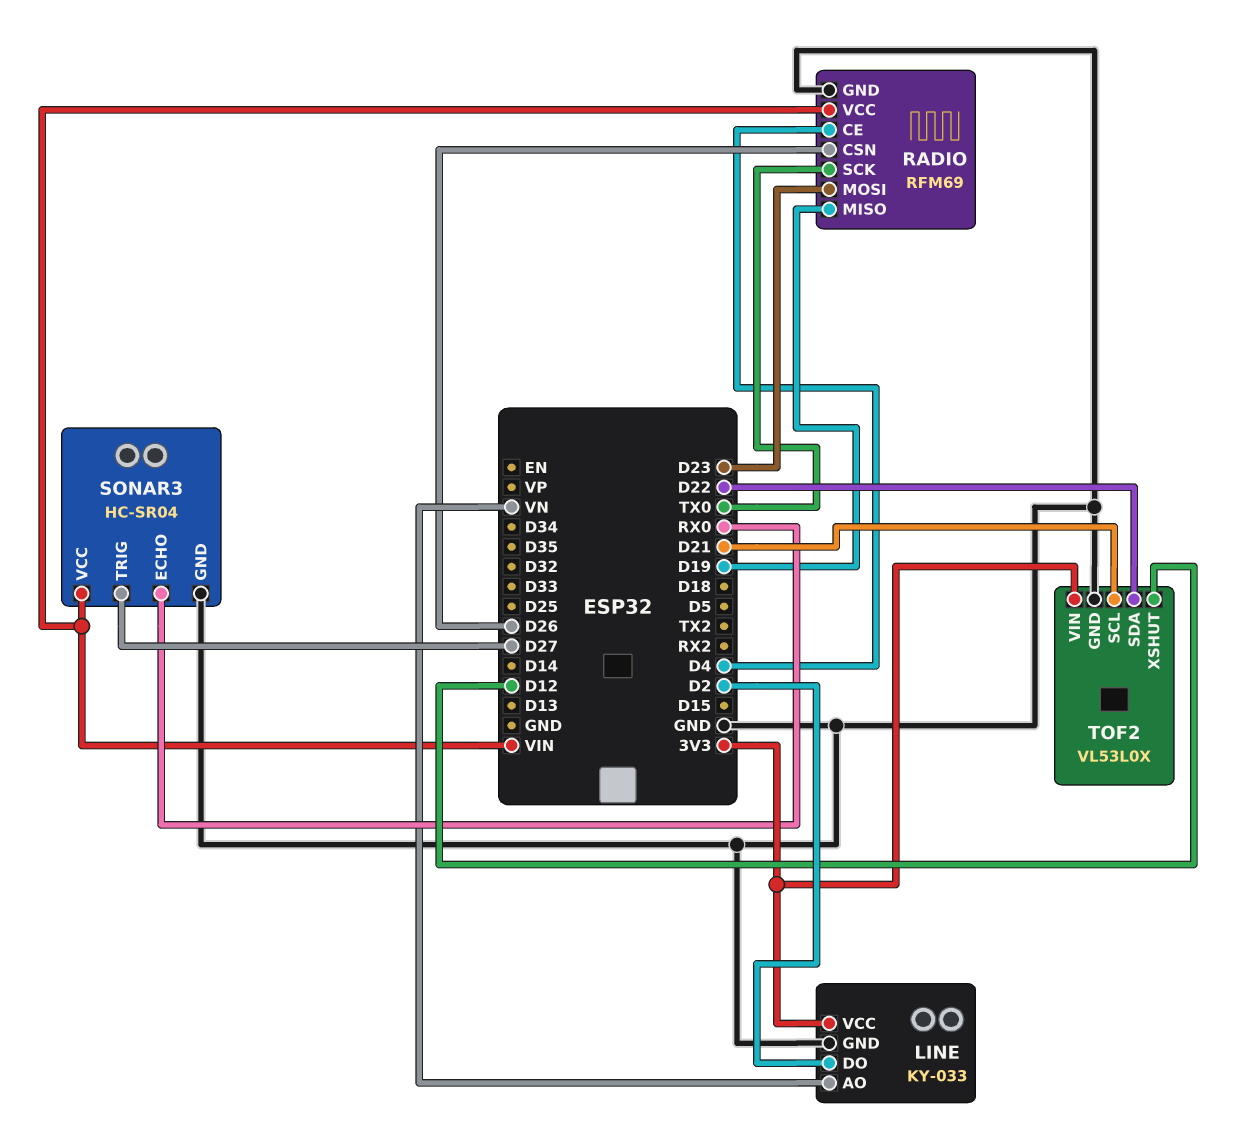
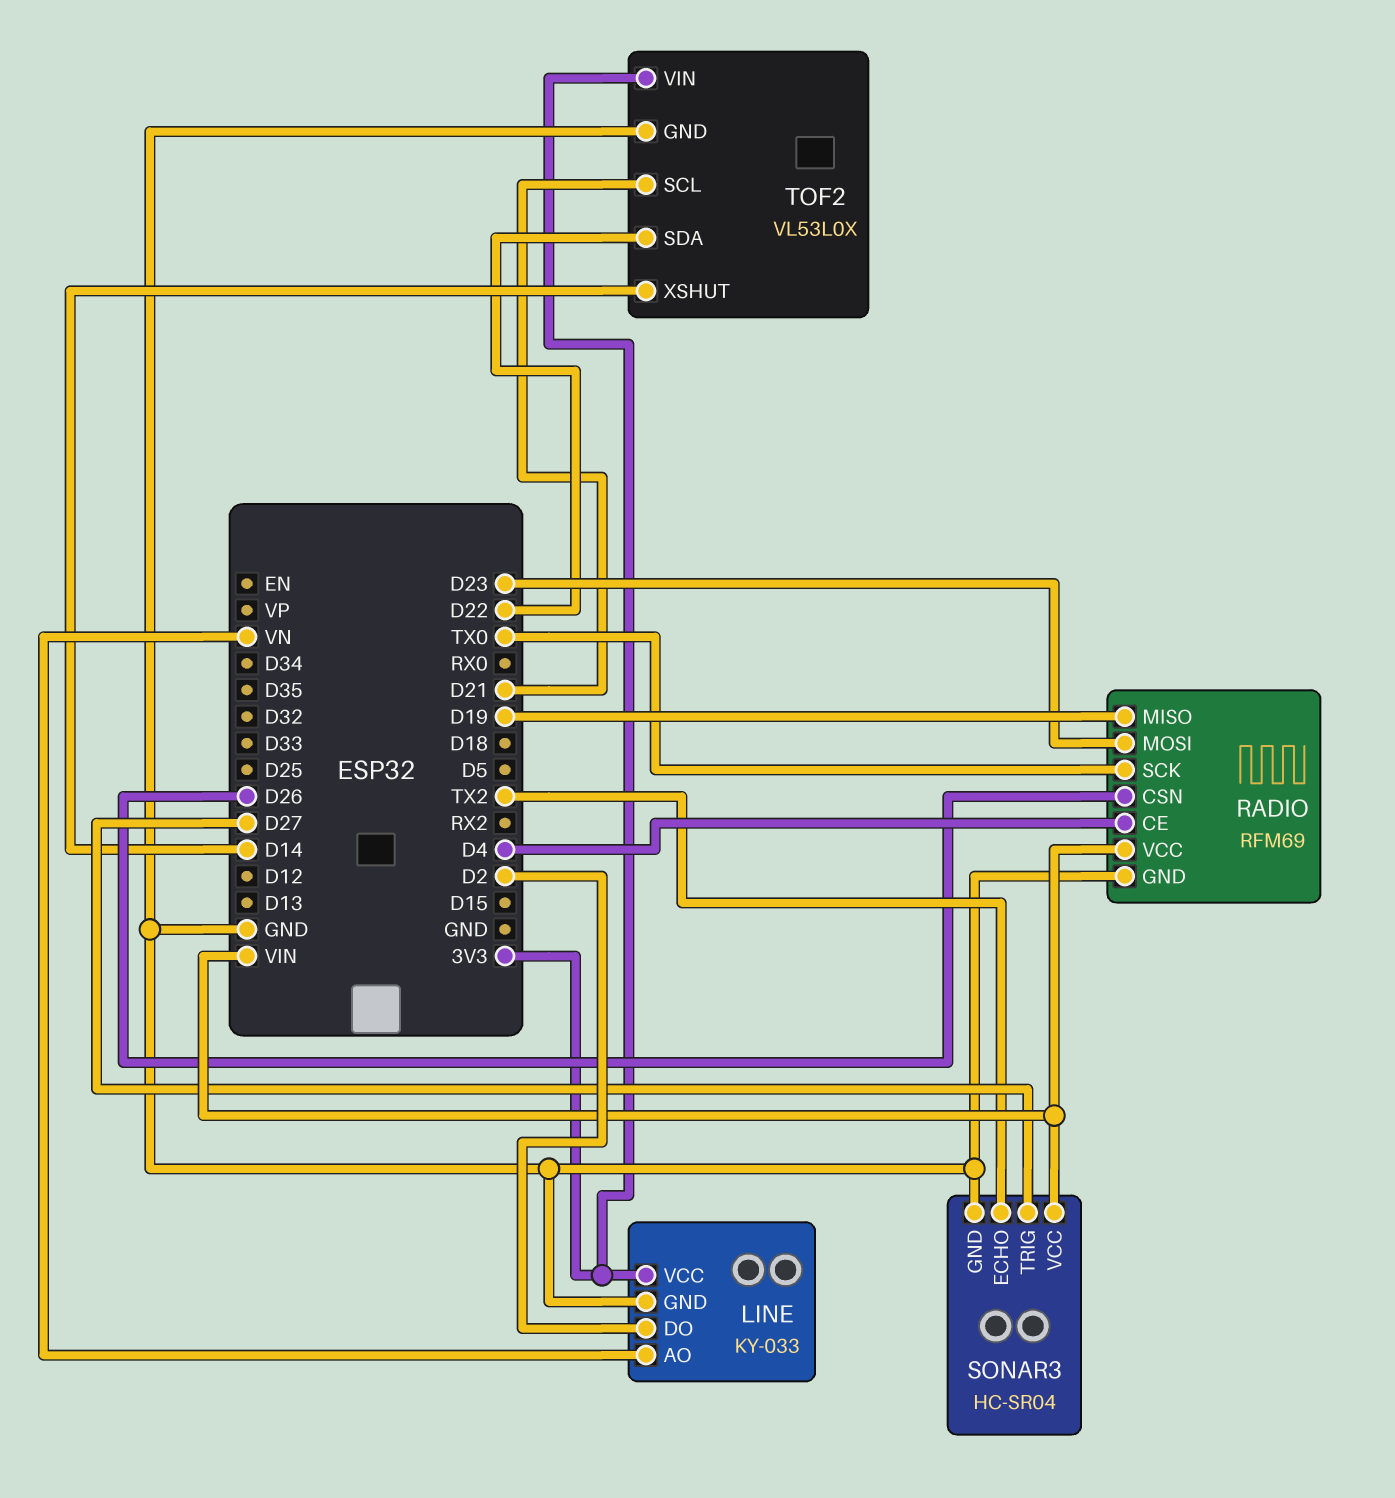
SONAR3 pin ECHO: RX0 -> TX2
TOF2 pin XSHUT: D12 -> D14

